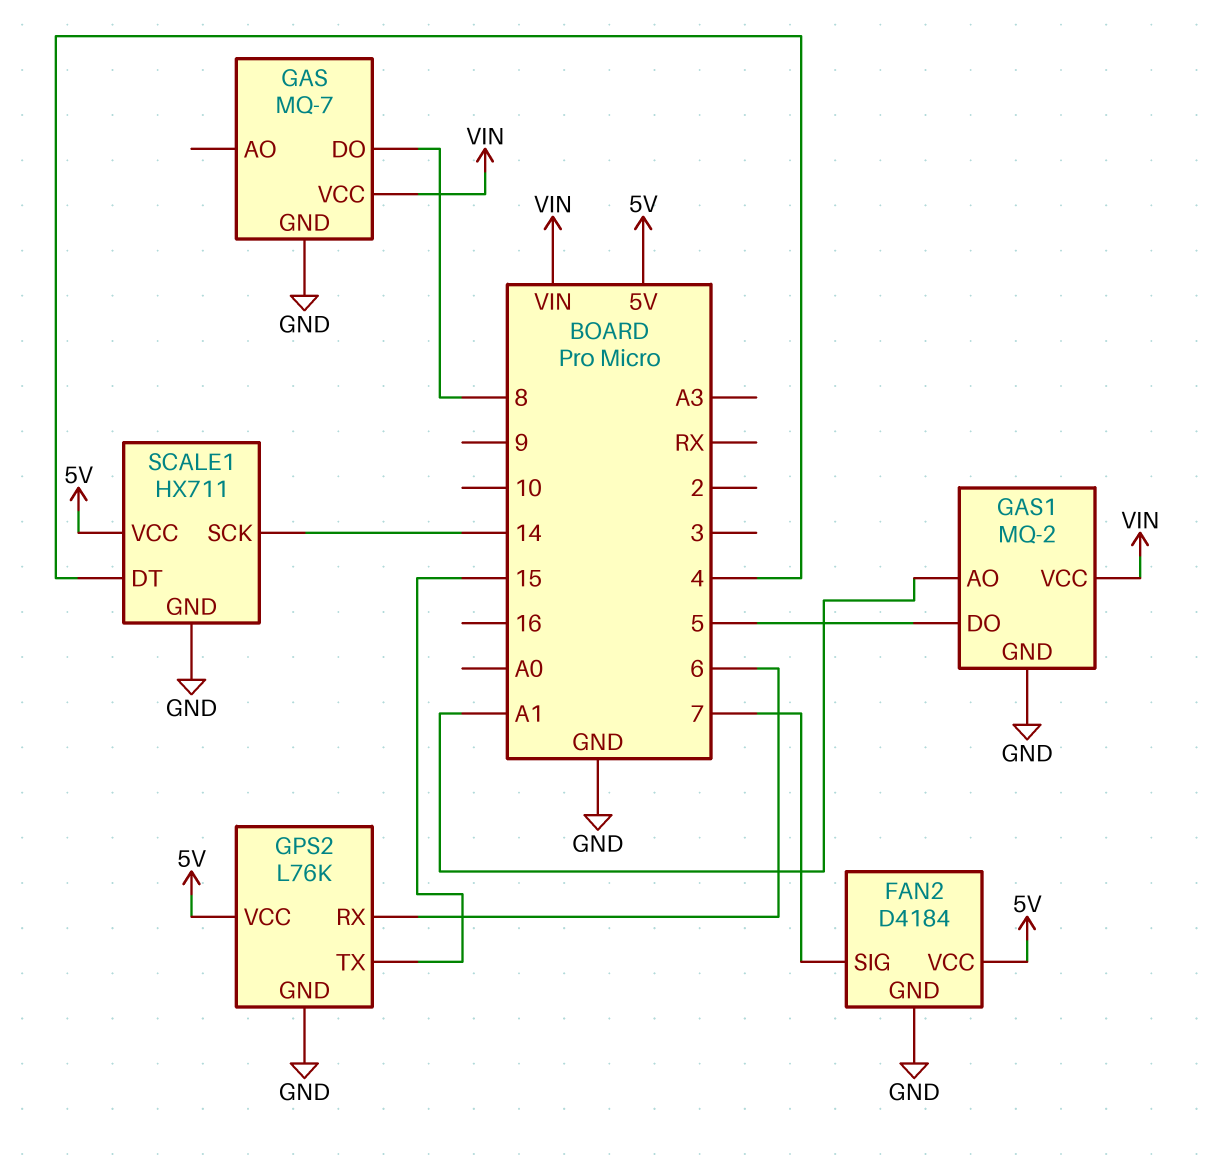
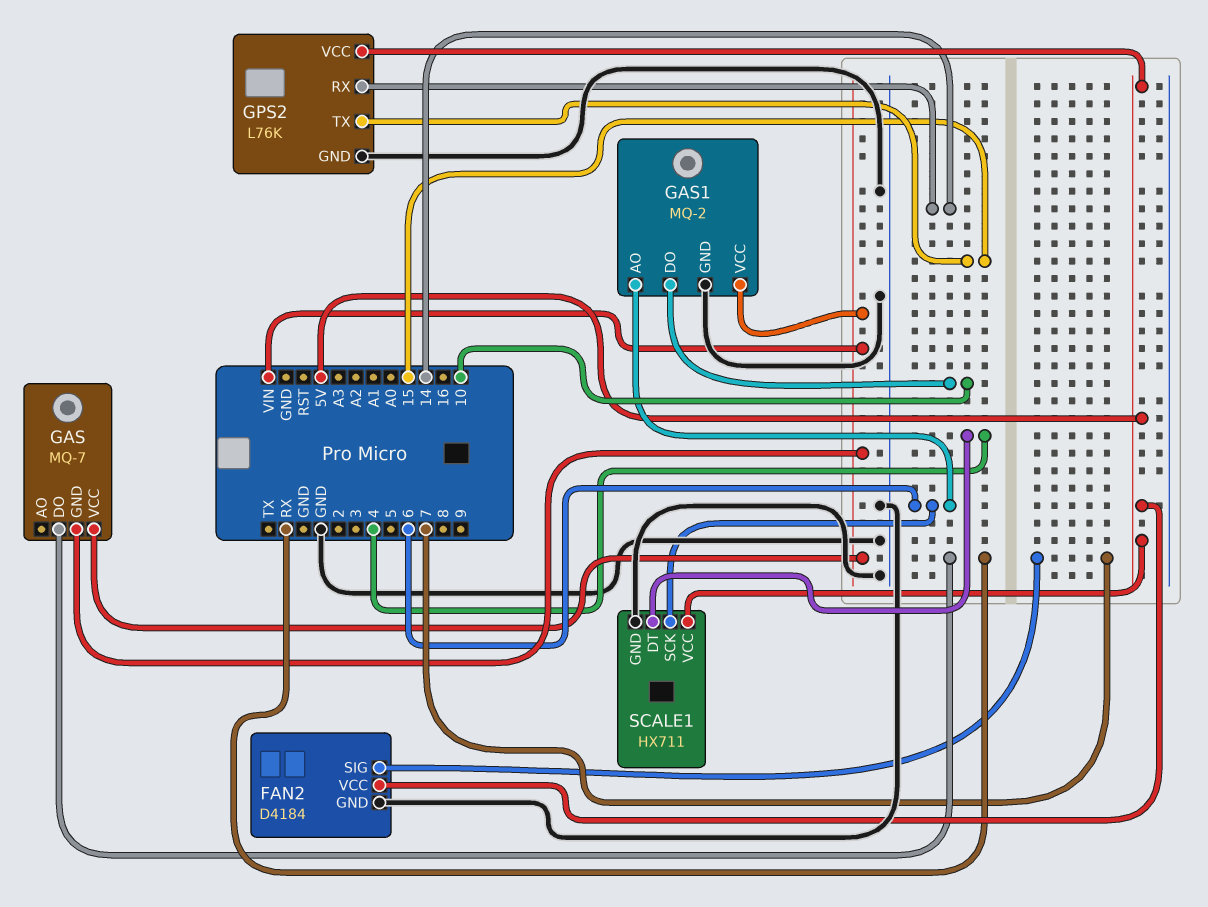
GAS pin DO: 8 -> RX
GAS pin GND: GND -> VIN
GAS1 pin AO: A1 -> 6
GAS1 pin DO: 5 -> 10
GPS2 pin RX: 6 -> 14
SCALE1 pin SCK: 14 -> 6

